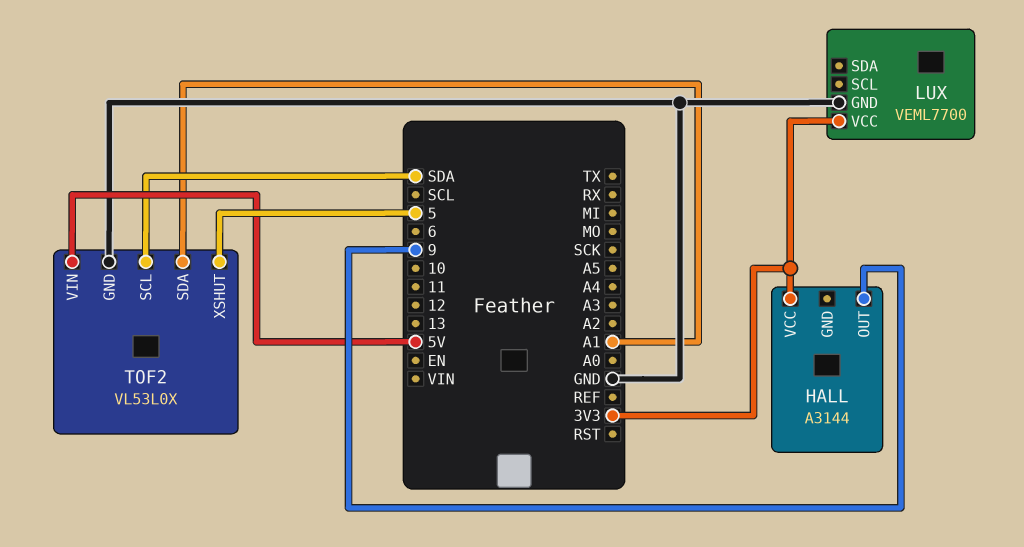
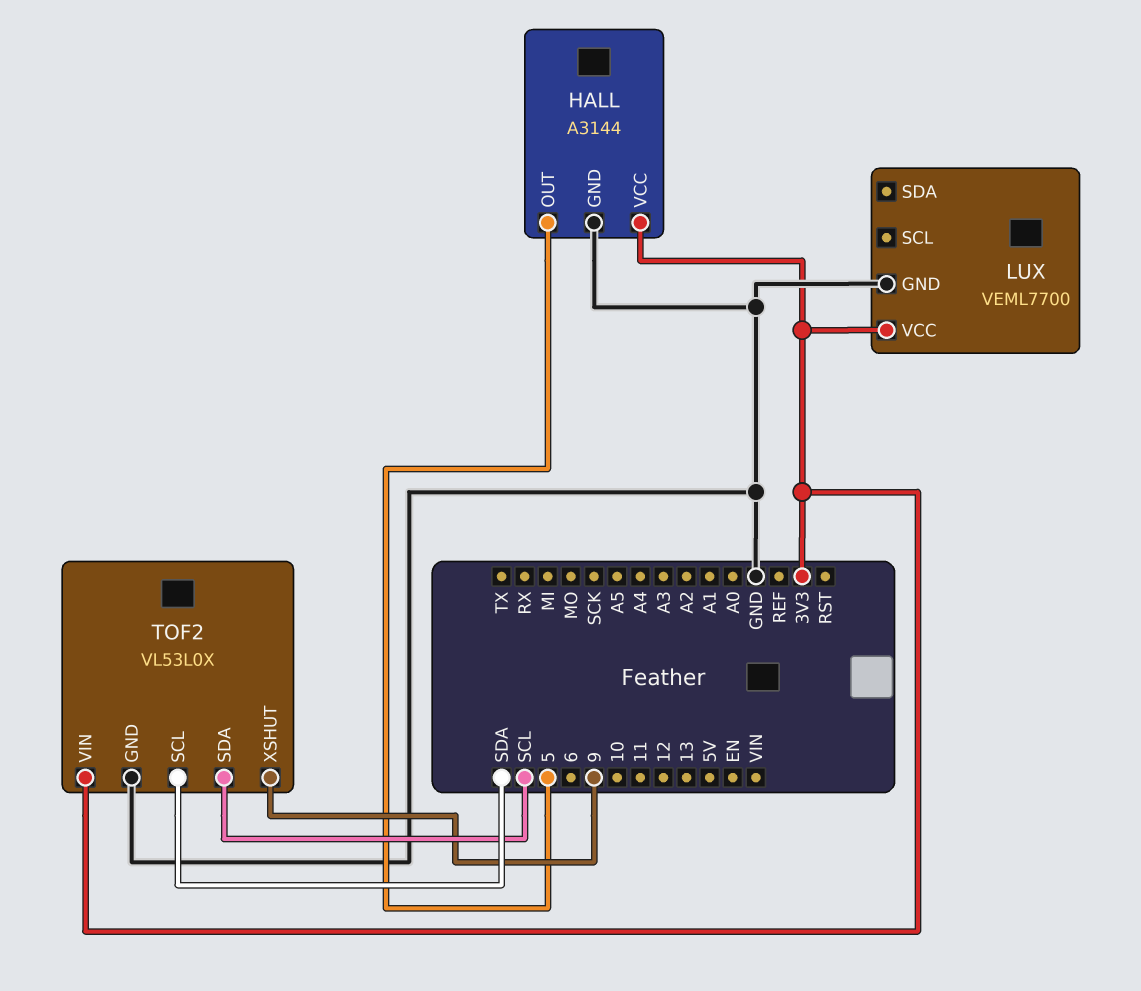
HALL pin GND: none -> GND
HALL pin OUT: 9 -> 5
TOF2 pin SDA: A1 -> SCL
TOF2 pin VIN: 5V -> 3V3
TOF2 pin XSHUT: 5 -> 9

